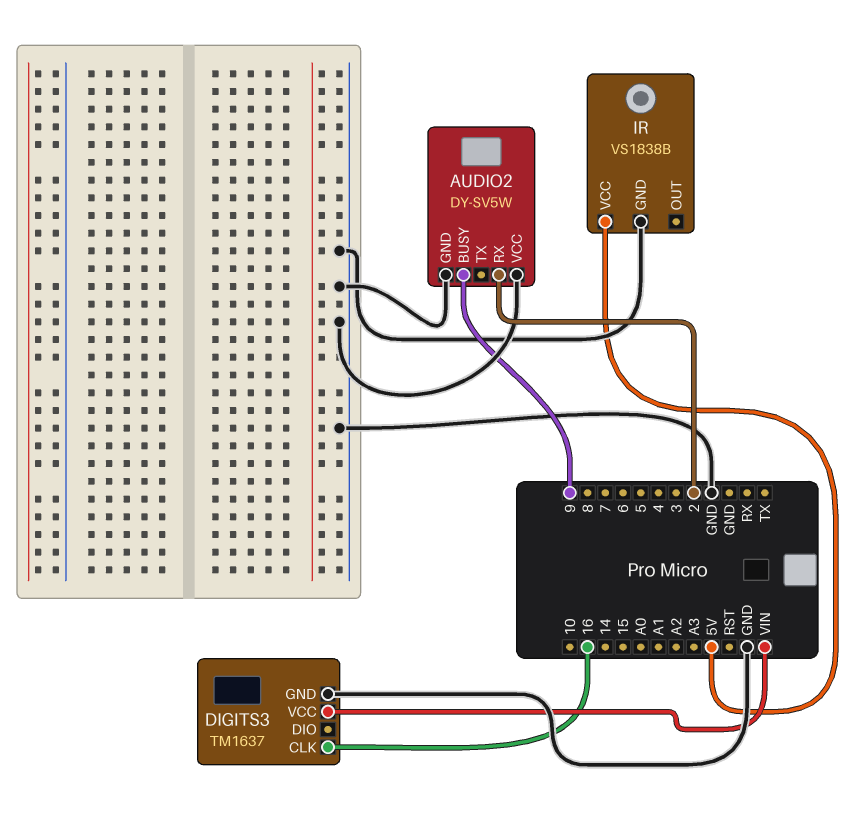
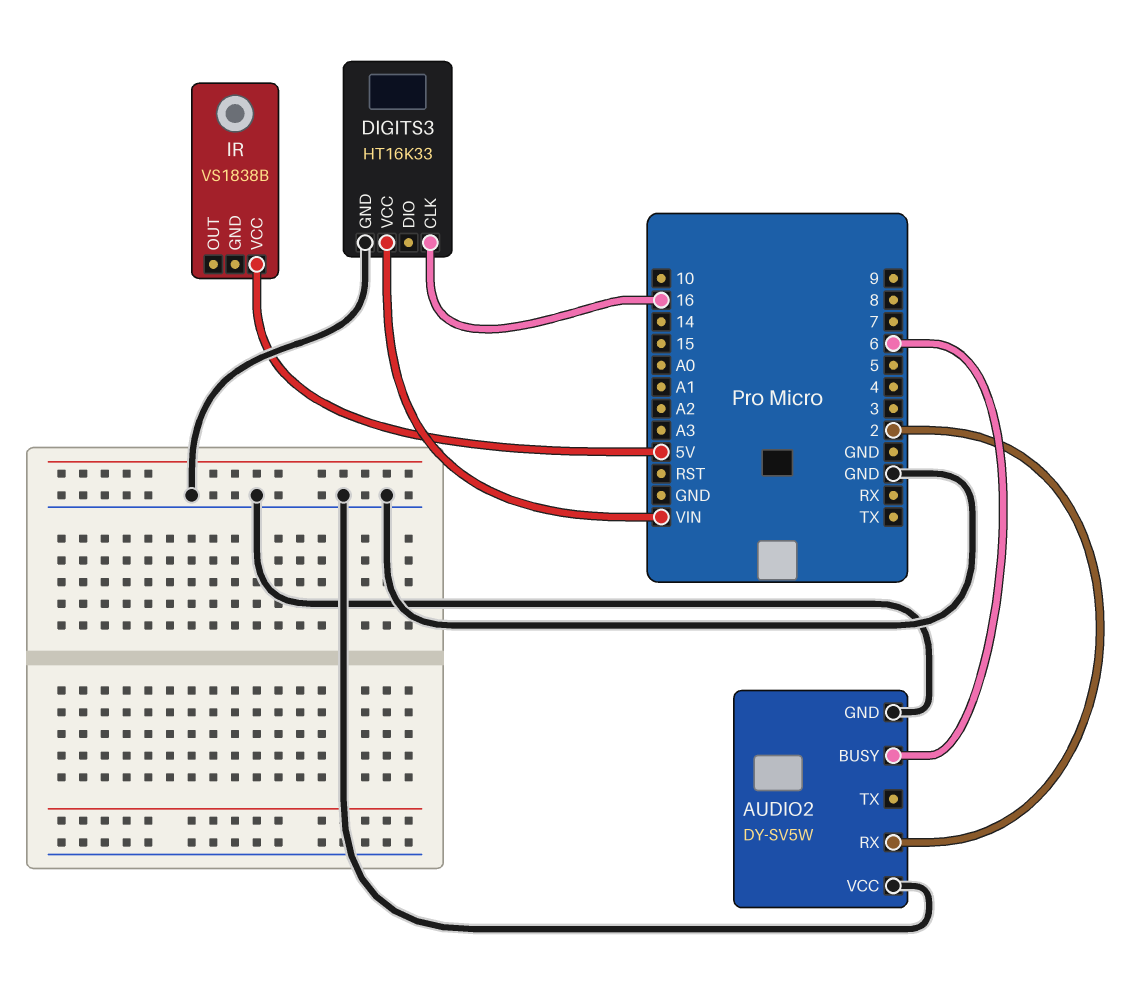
AUDIO2 pin BUSY: 9 -> 6
DIGITS3: TM1637 -> HT16K33
IR pin GND: GND -> none

